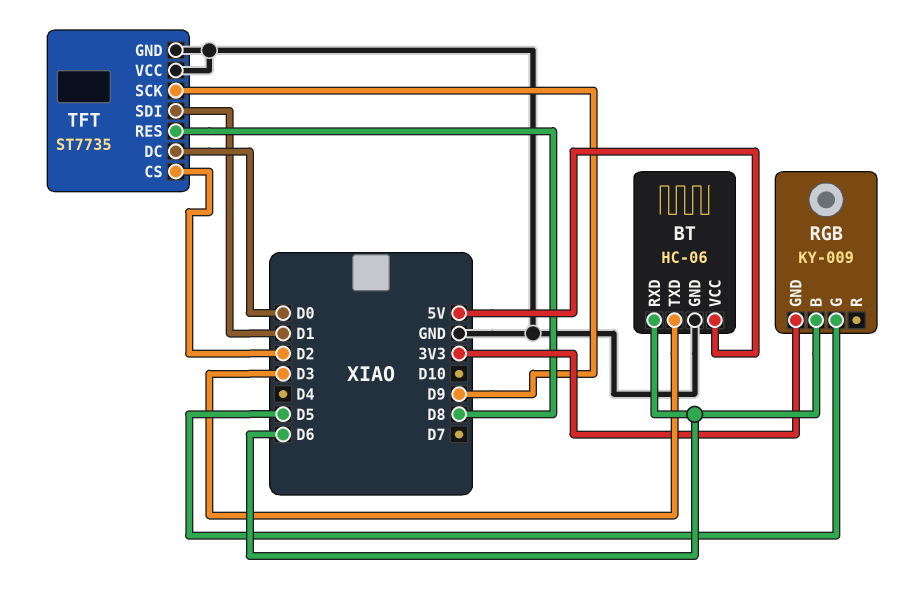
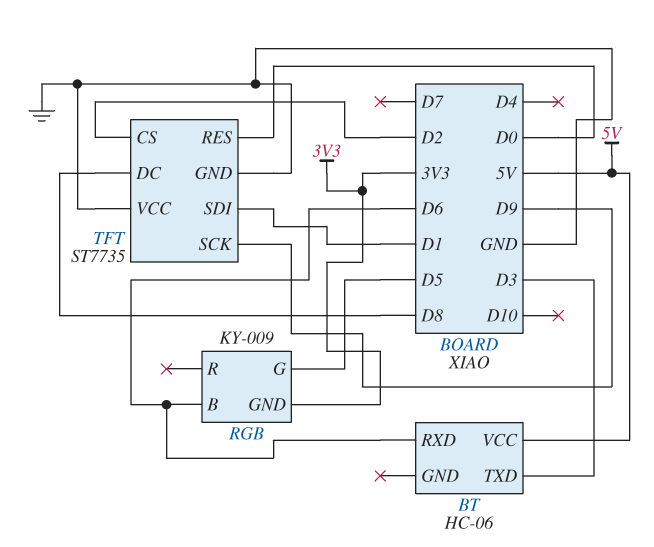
BT pin GND: GND -> none
TFT pin DC: D0 -> D8
TFT pin RES: D8 -> D0

